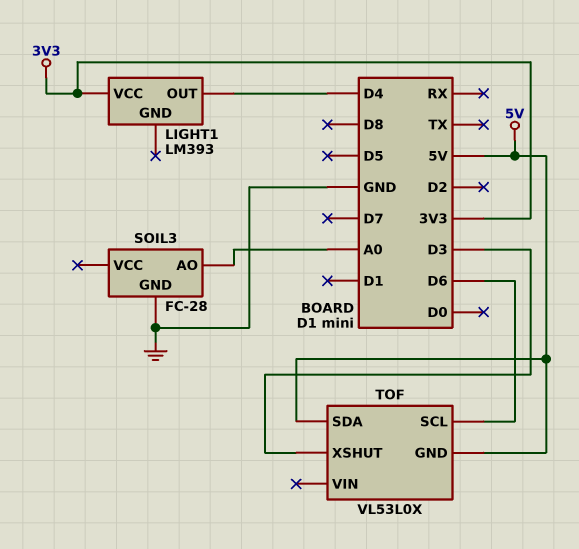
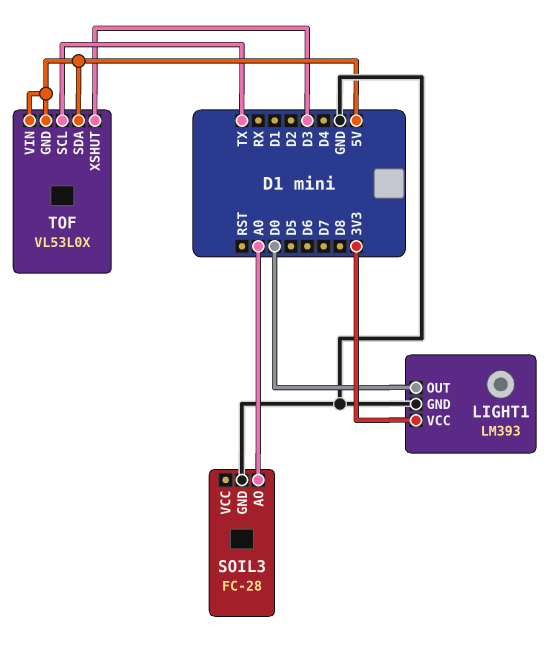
LIGHT1 pin GND: none -> GND
LIGHT1 pin OUT: D4 -> D0
TOF pin SCL: D6 -> TX
TOF pin VIN: none -> 5V

